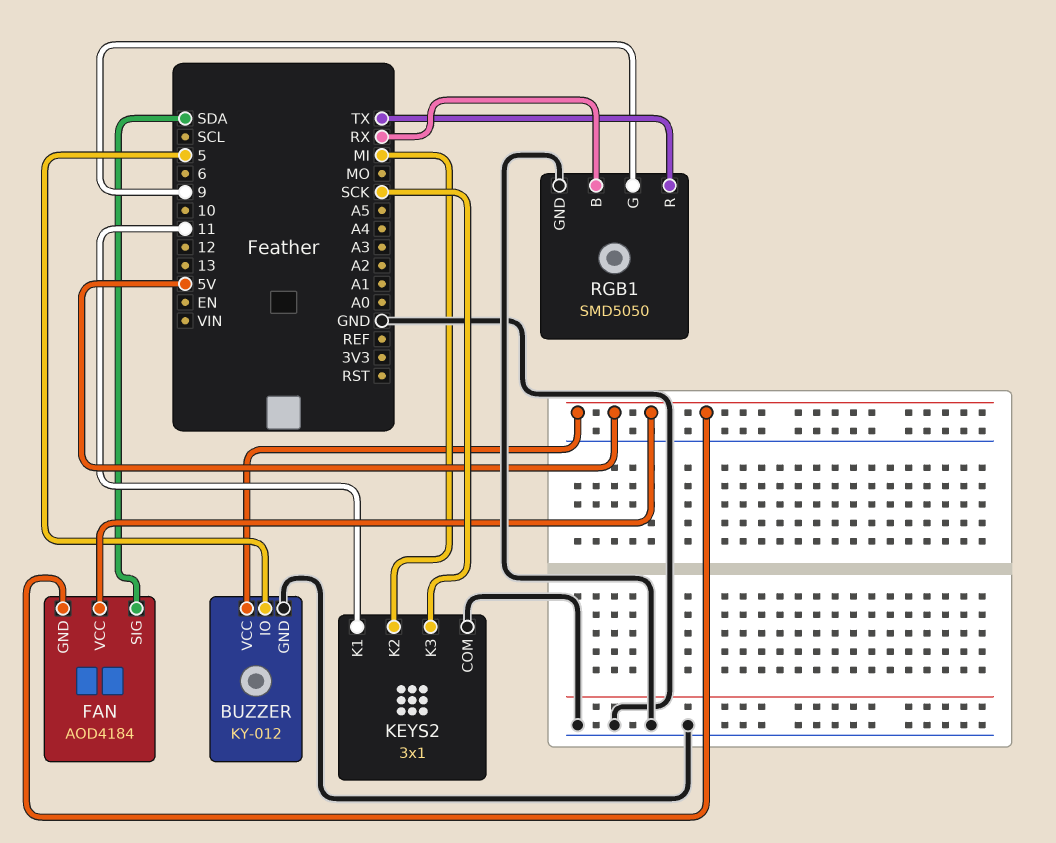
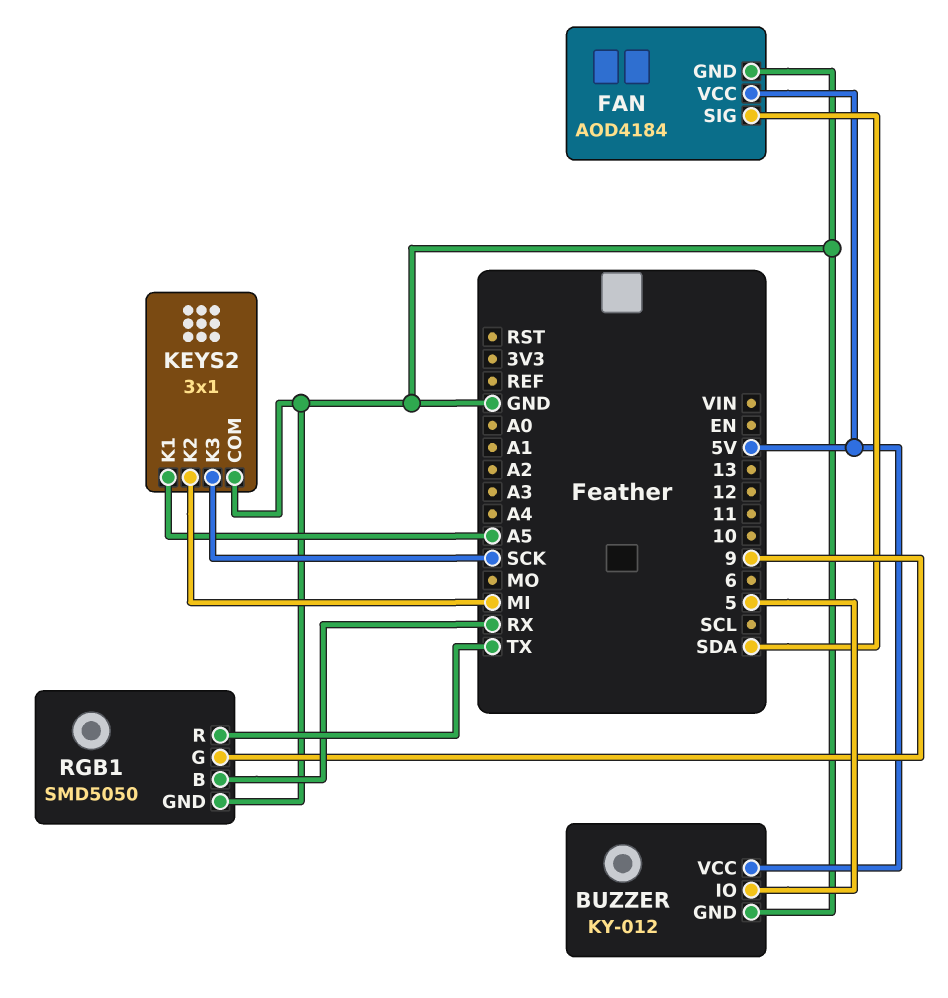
FAN pin GND: 5V -> GND
KEYS2 pin K1: 11 -> A5

